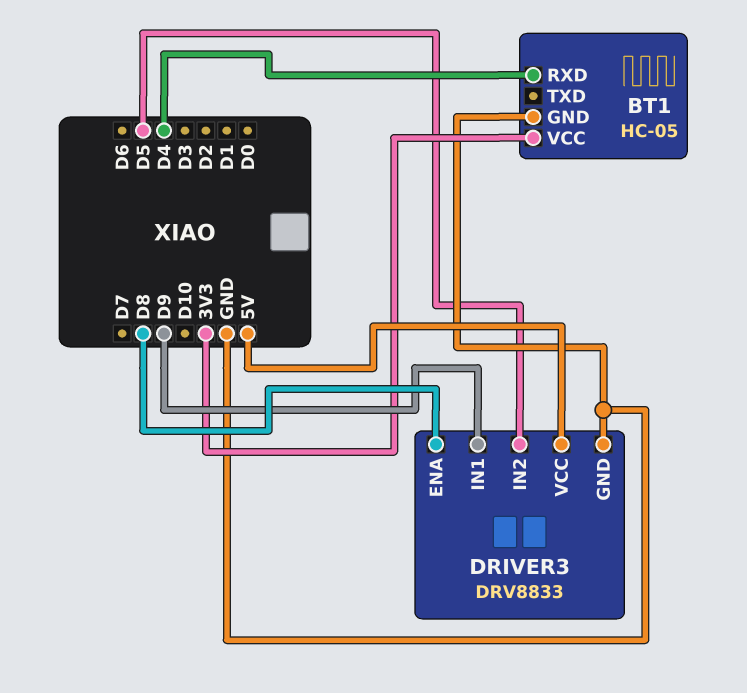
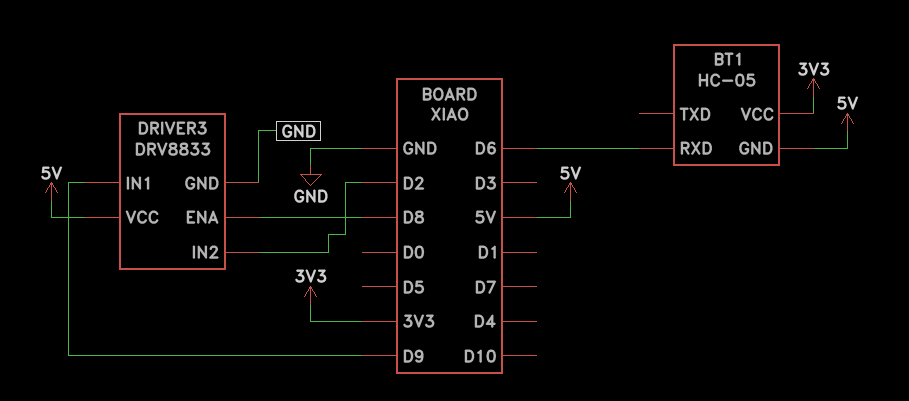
BT1 pin GND: GND -> 5V
BT1 pin RXD: D4 -> D6
DRIVER3 pin IN2: D5 -> D2

